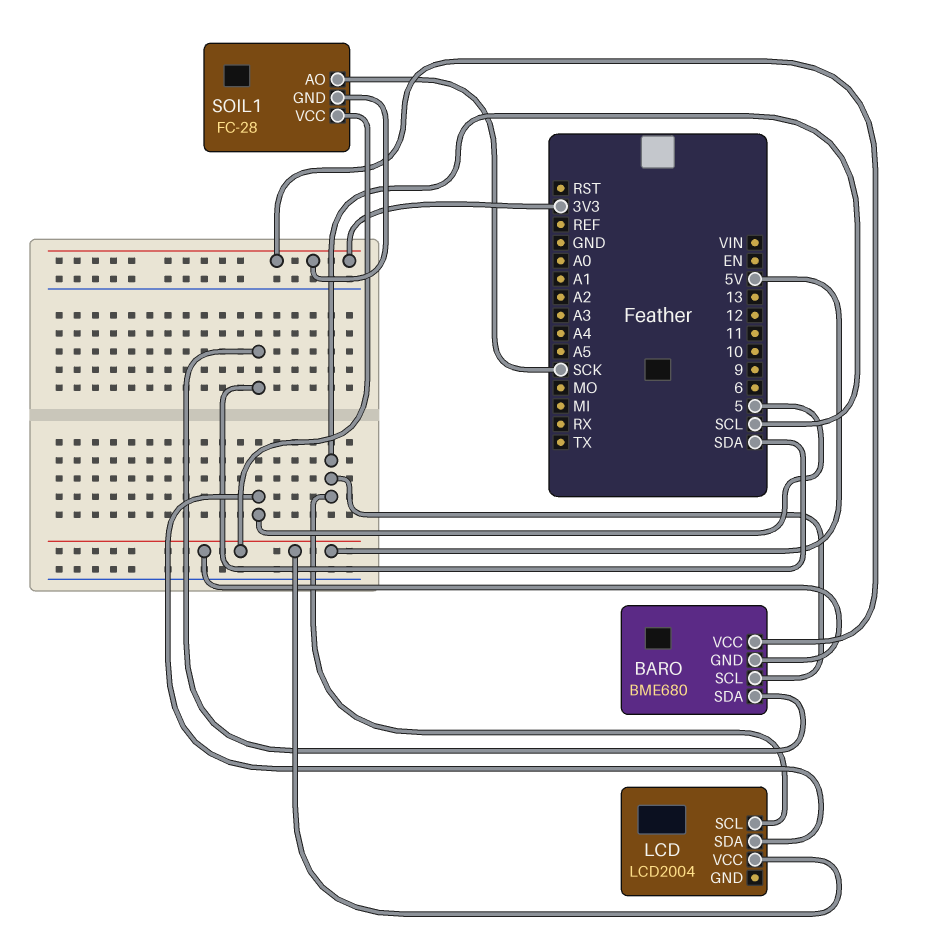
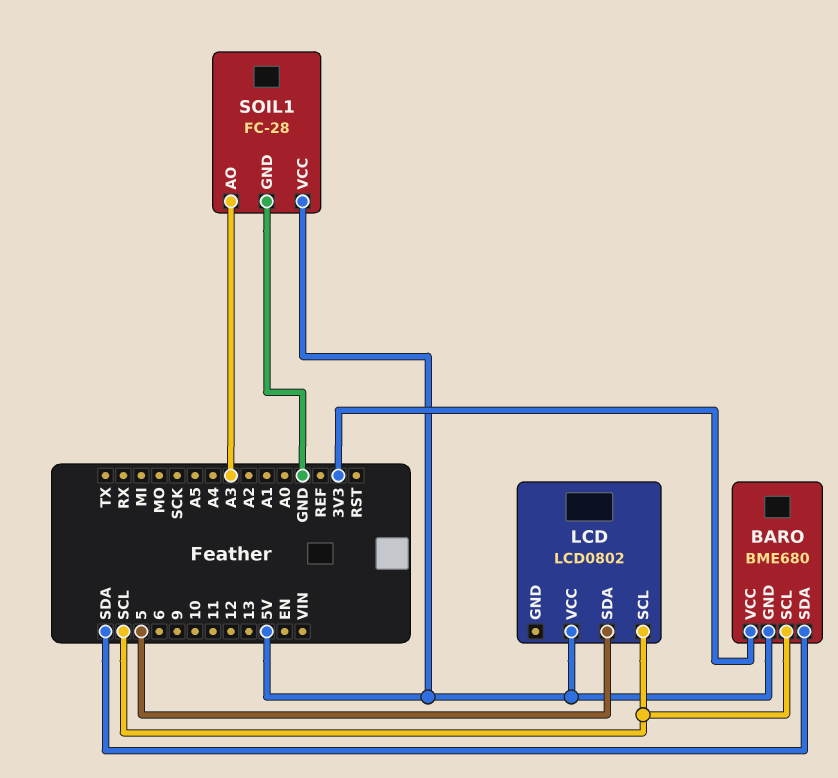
LCD: LCD2004 -> LCD0802
SOIL1 pin AO: SCK -> A3
SOIL1 pin GND: 3V3 -> GND

